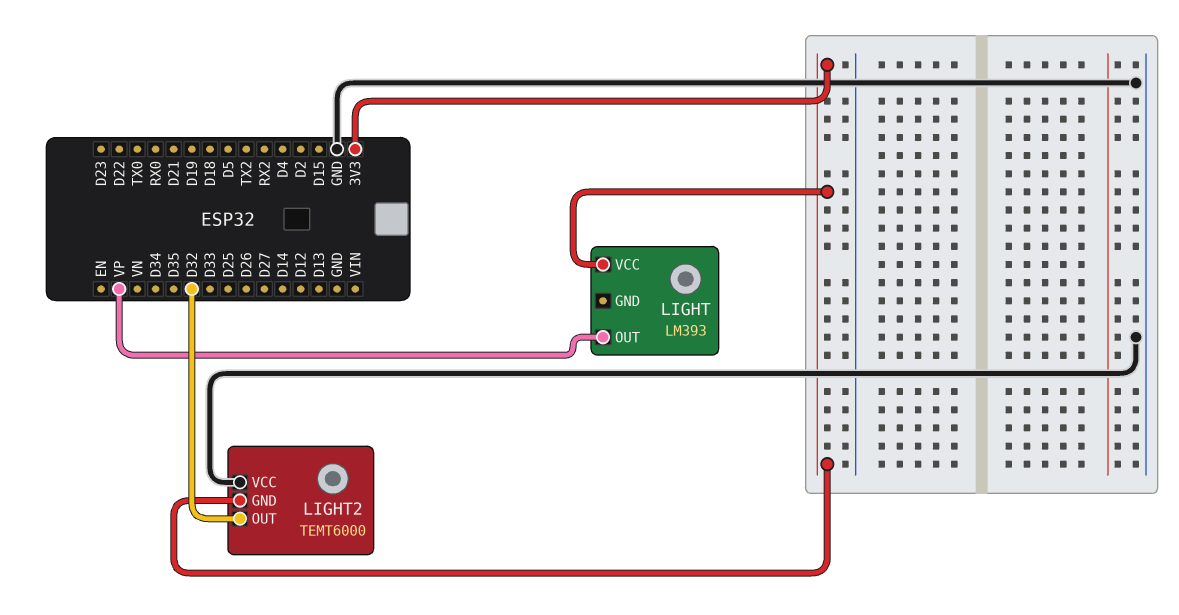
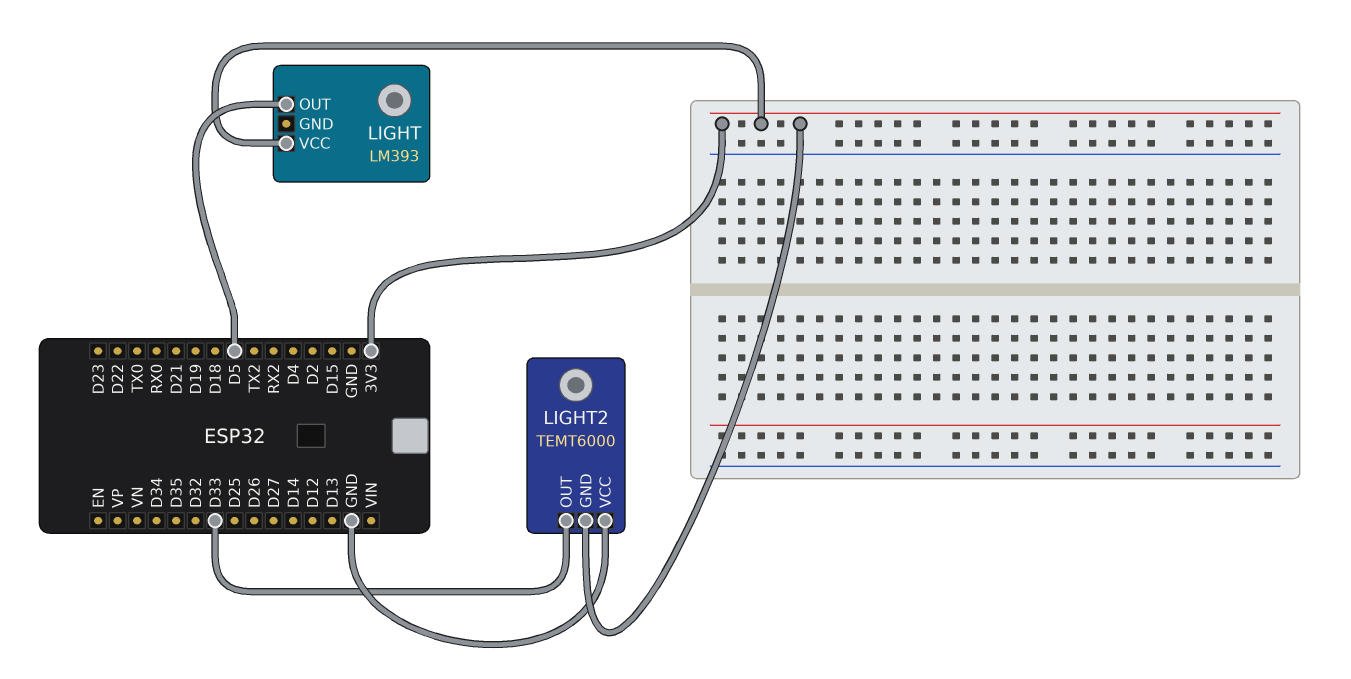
LIGHT pin OUT: VP -> D5
LIGHT2 pin OUT: D32 -> D33

